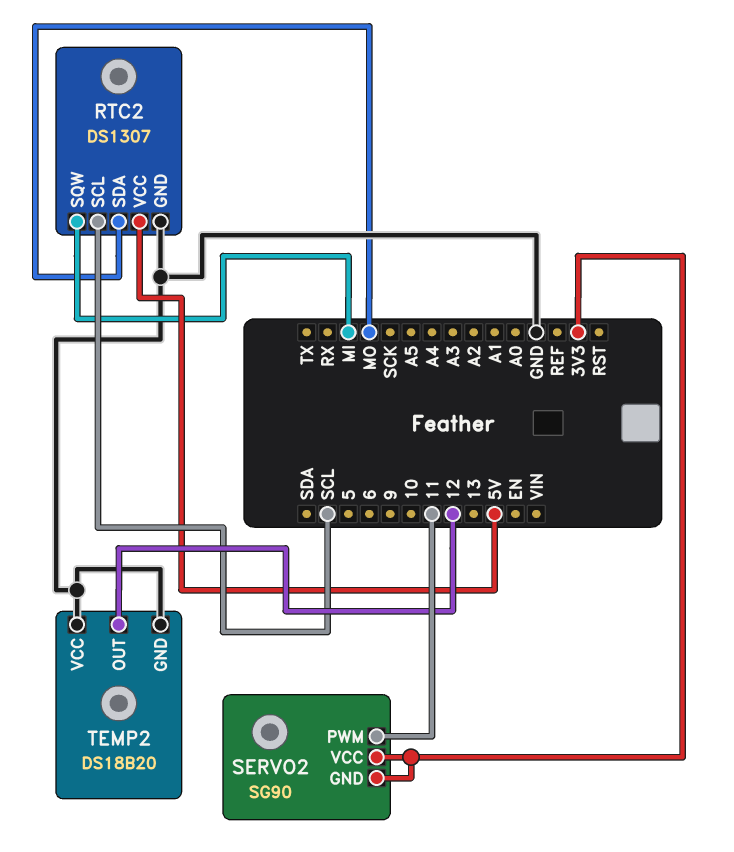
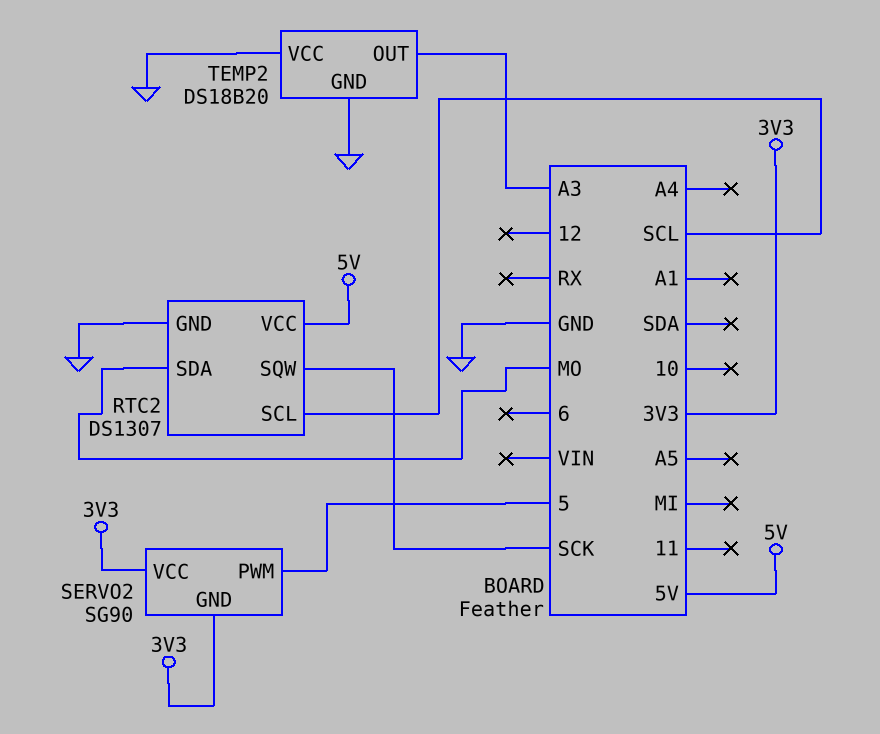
RTC2 pin SQW: MI -> SCK
SERVO2 pin PWM: 11 -> 5
TEMP2 pin OUT: 12 -> A3

